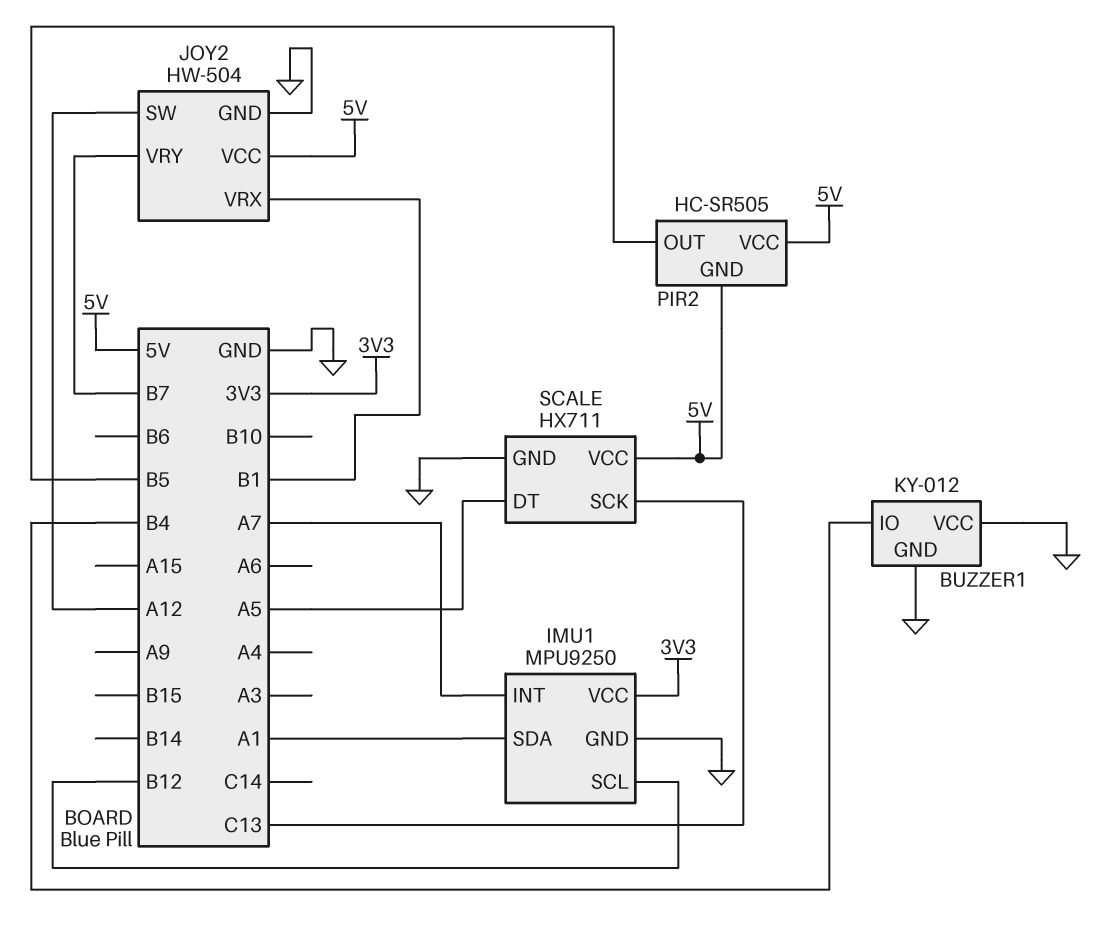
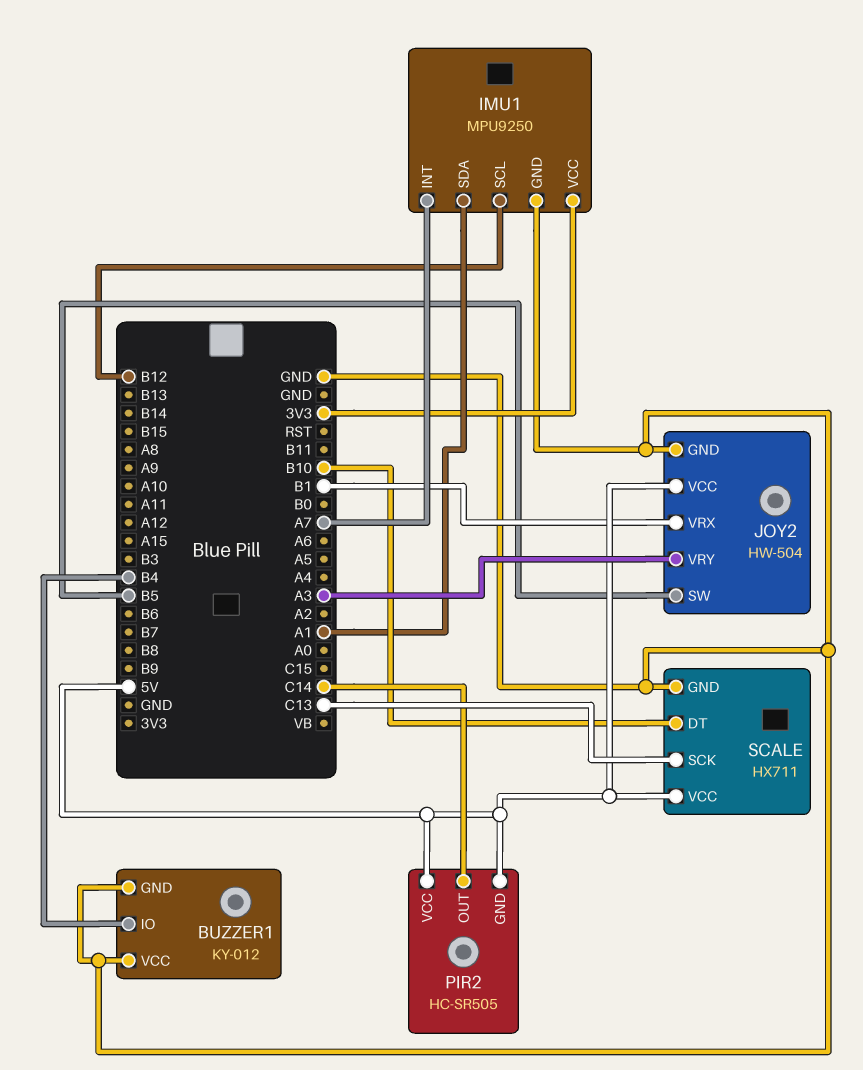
JOY2 pin SW: A12 -> B5
JOY2 pin VRY: B7 -> A3
PIR2 pin OUT: B5 -> C14
SCALE pin DT: A5 -> B10

